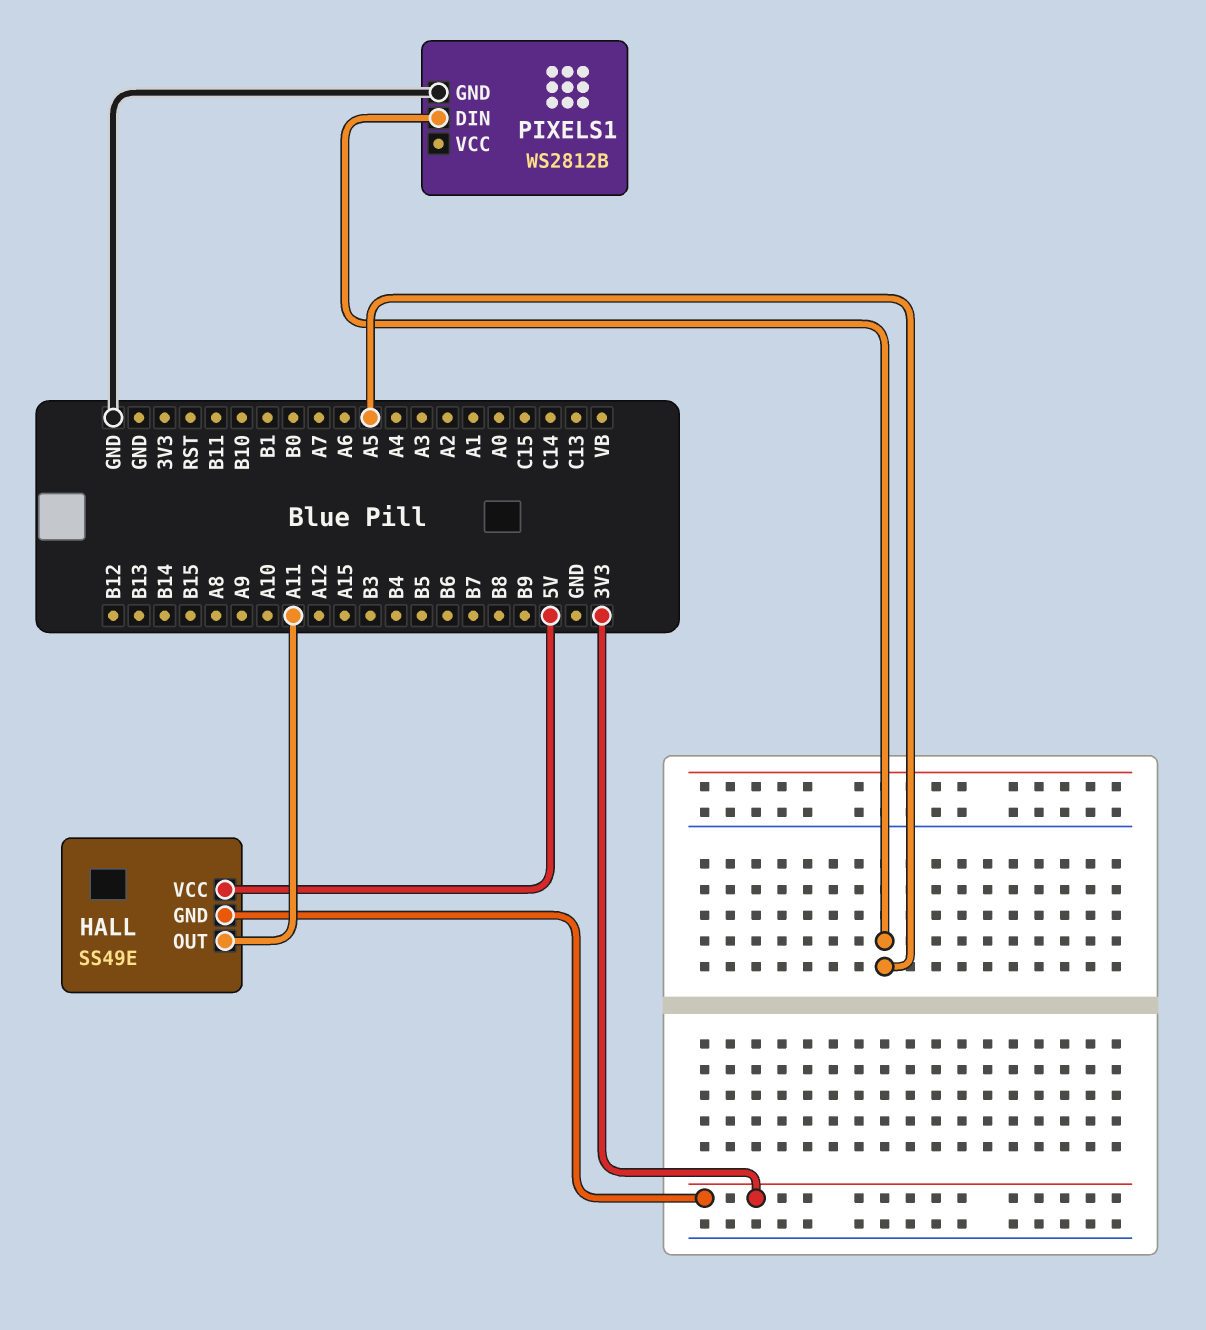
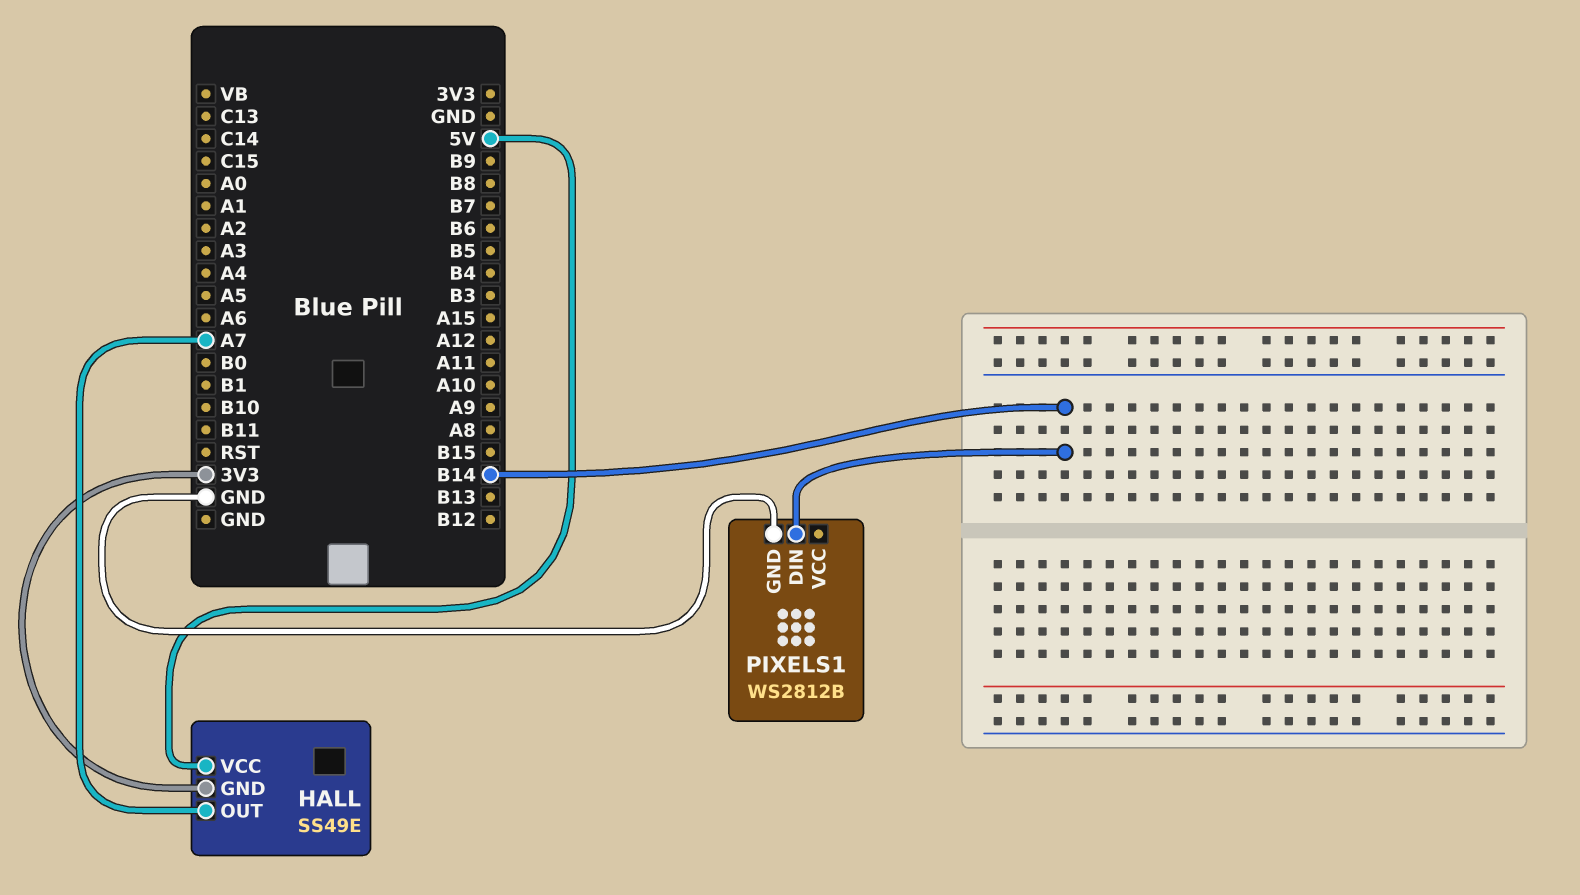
HALL pin OUT: A11 -> A7
PIXELS1 pin DIN: A5 -> B14

